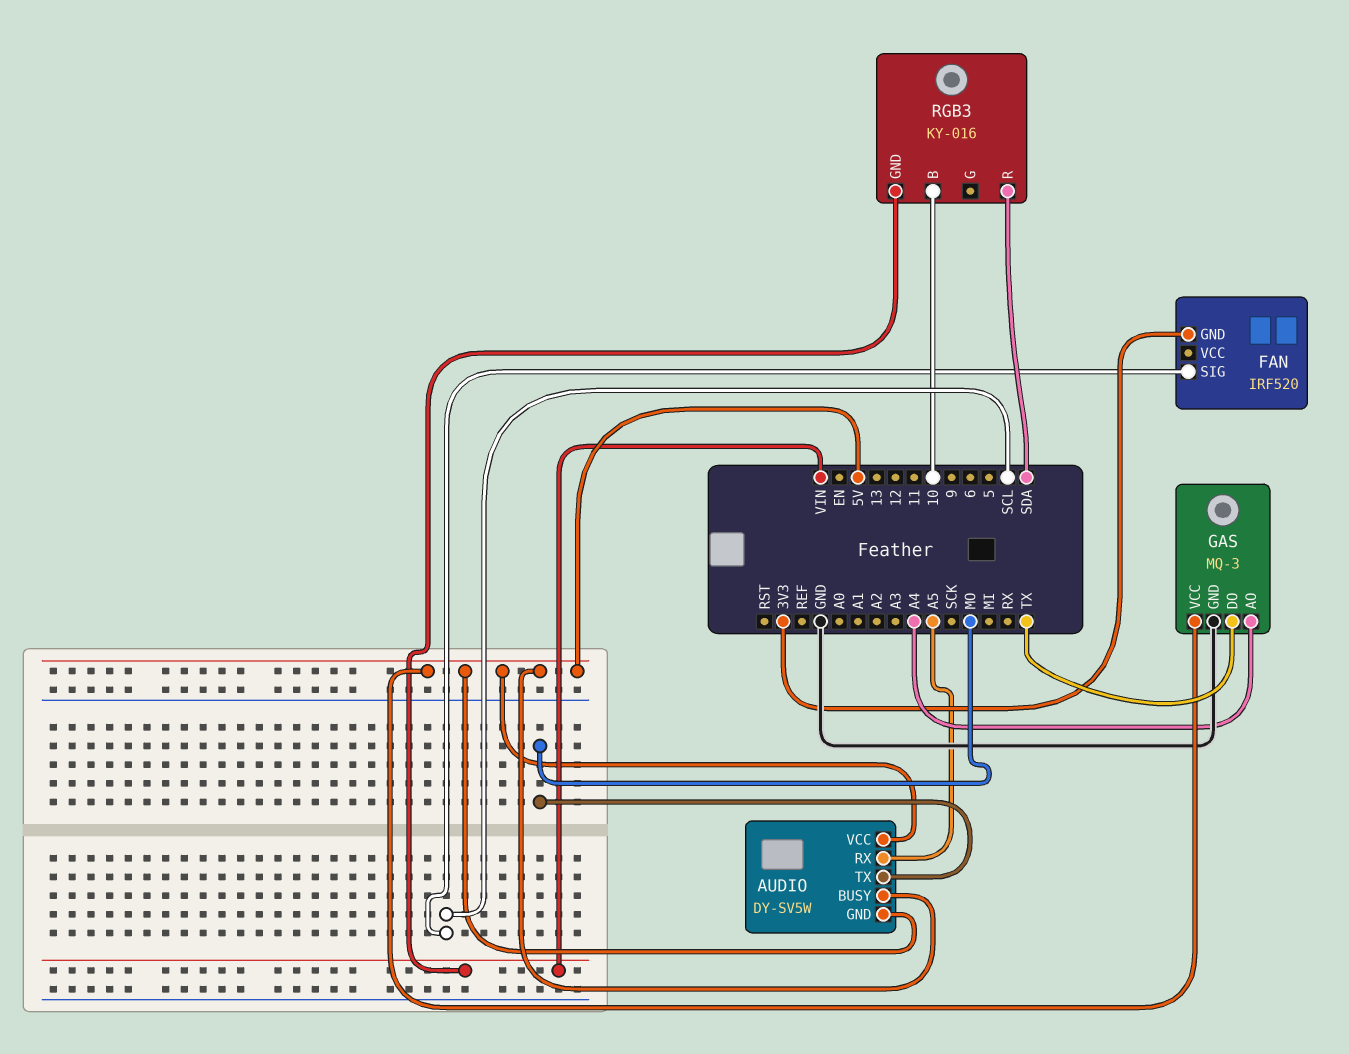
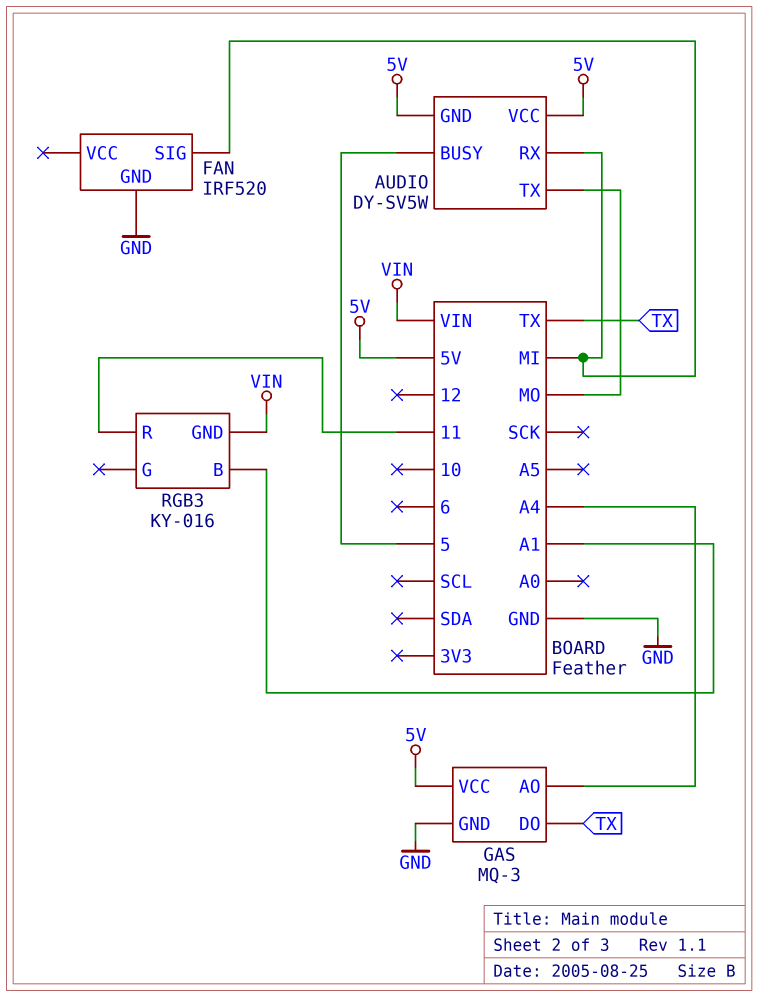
AUDIO pin BUSY: 5V -> 5
AUDIO pin RX: A5 -> MI
FAN pin GND: 3V3 -> GND
FAN pin SIG: SCL -> MI
RGB3 pin B: 10 -> A1
RGB3 pin R: SDA -> 11

